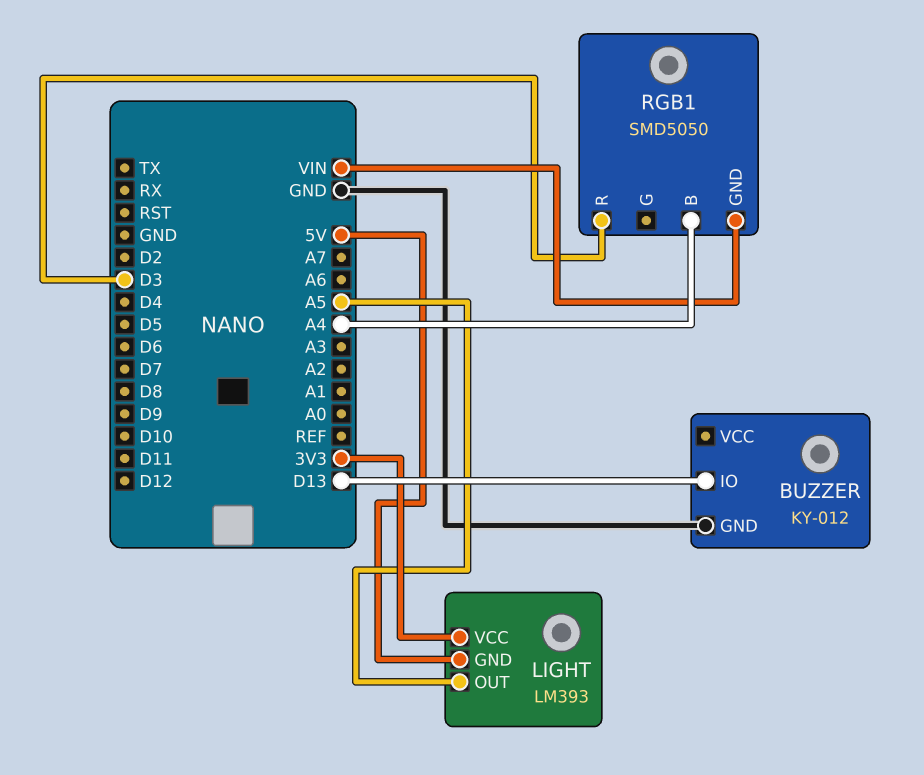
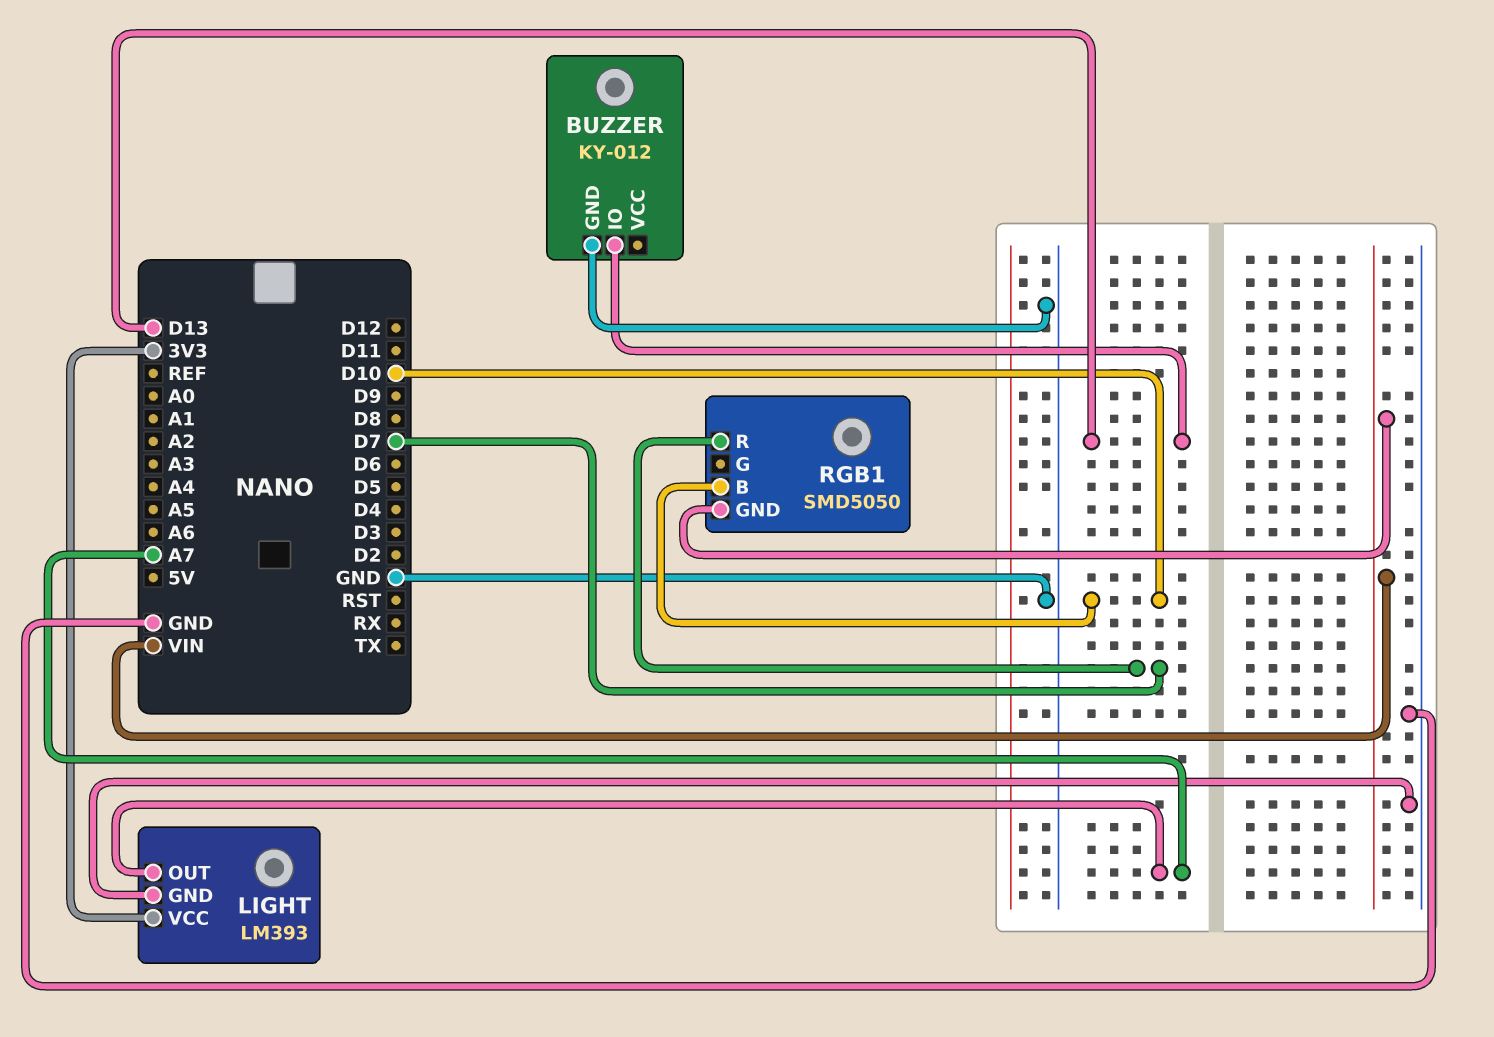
LIGHT pin GND: 5V -> GND
LIGHT pin OUT: A5 -> A7
RGB1 pin B: A4 -> D10
RGB1 pin R: D3 -> D7

